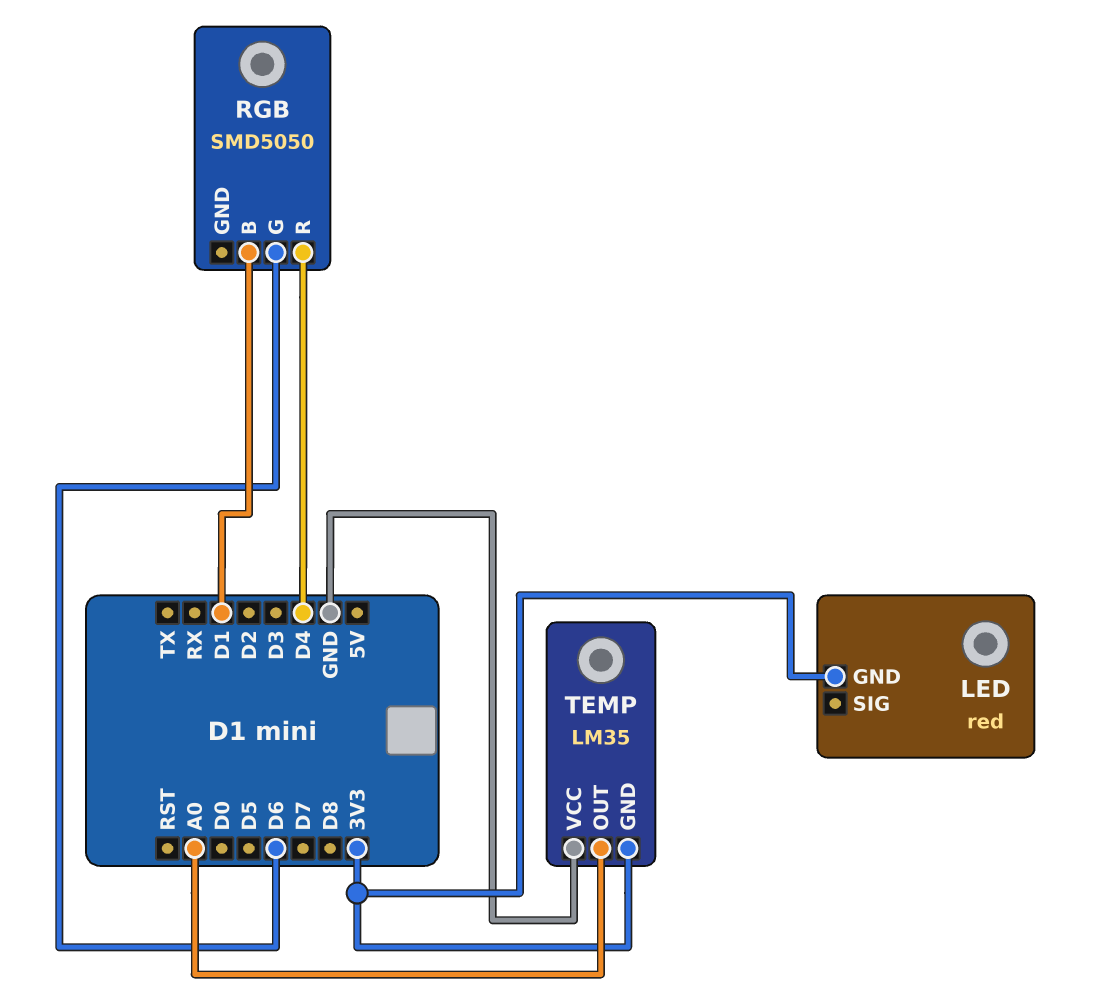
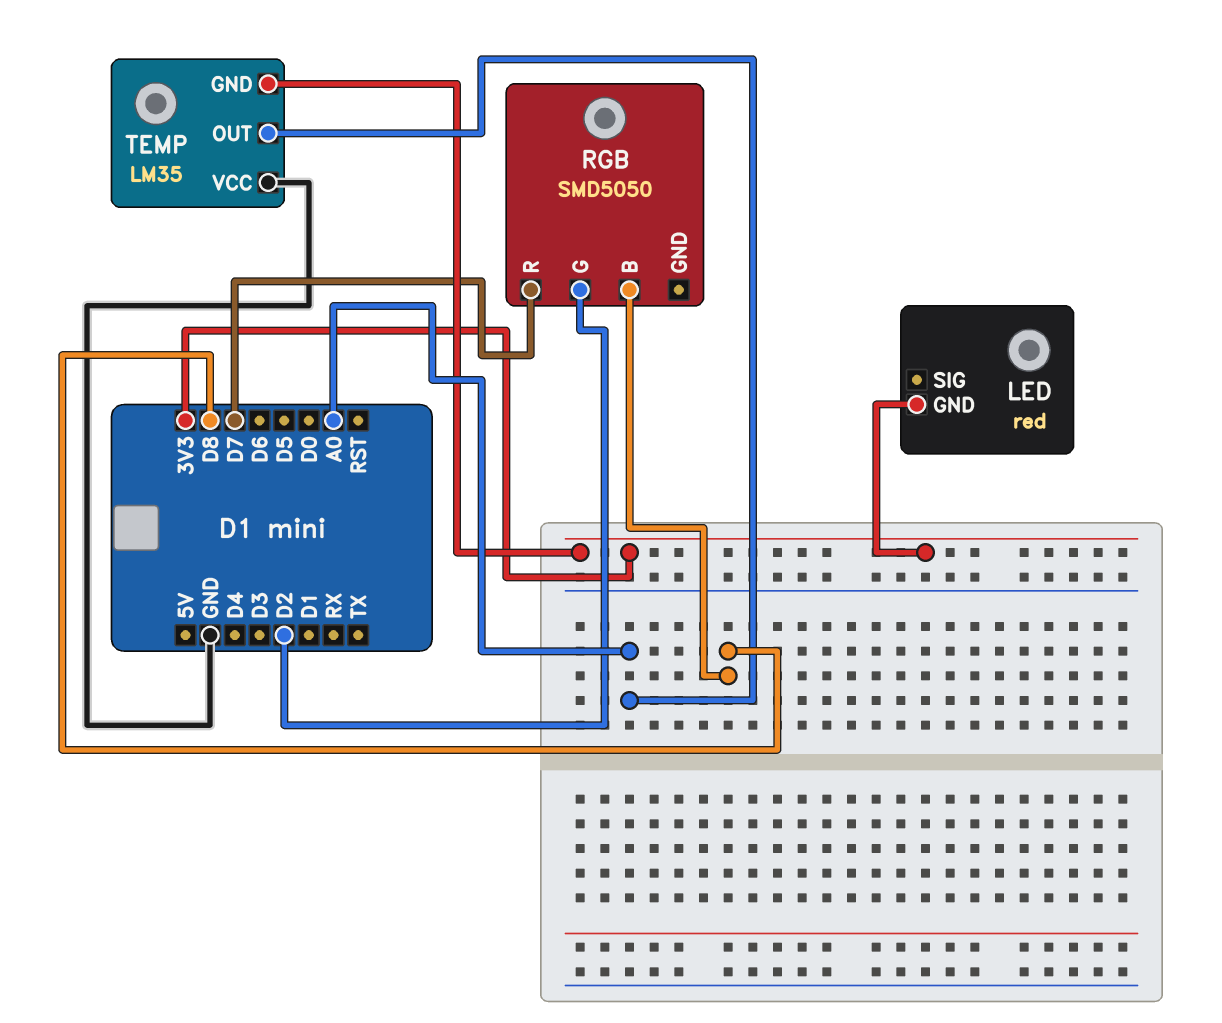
RGB pin B: D1 -> D8
RGB pin G: D6 -> D2
RGB pin R: D4 -> D7

